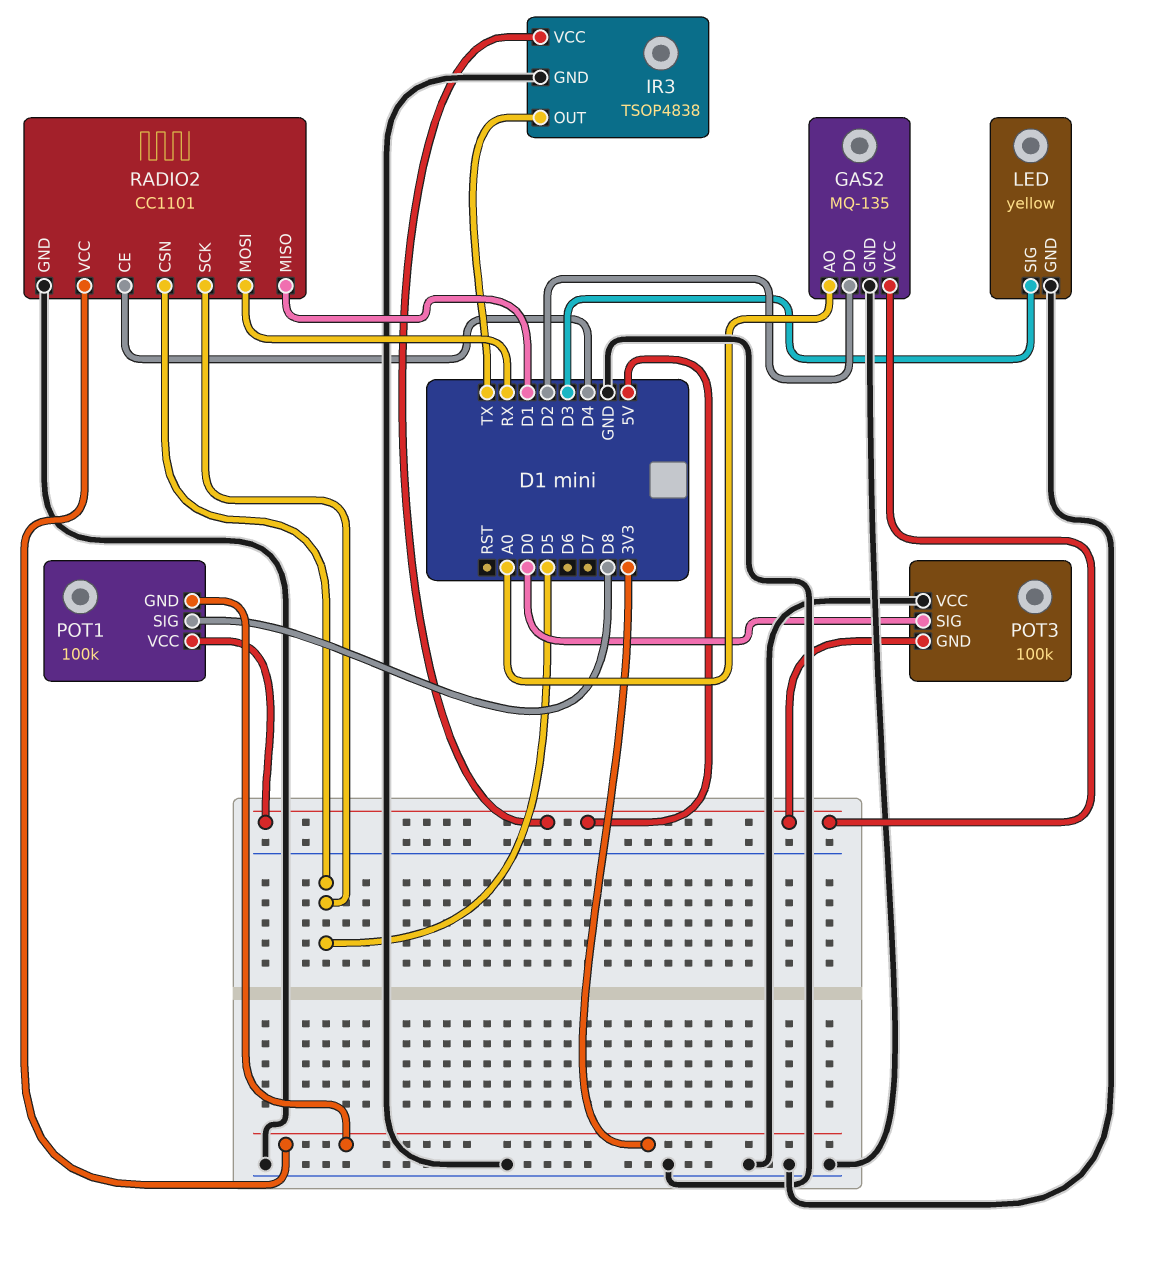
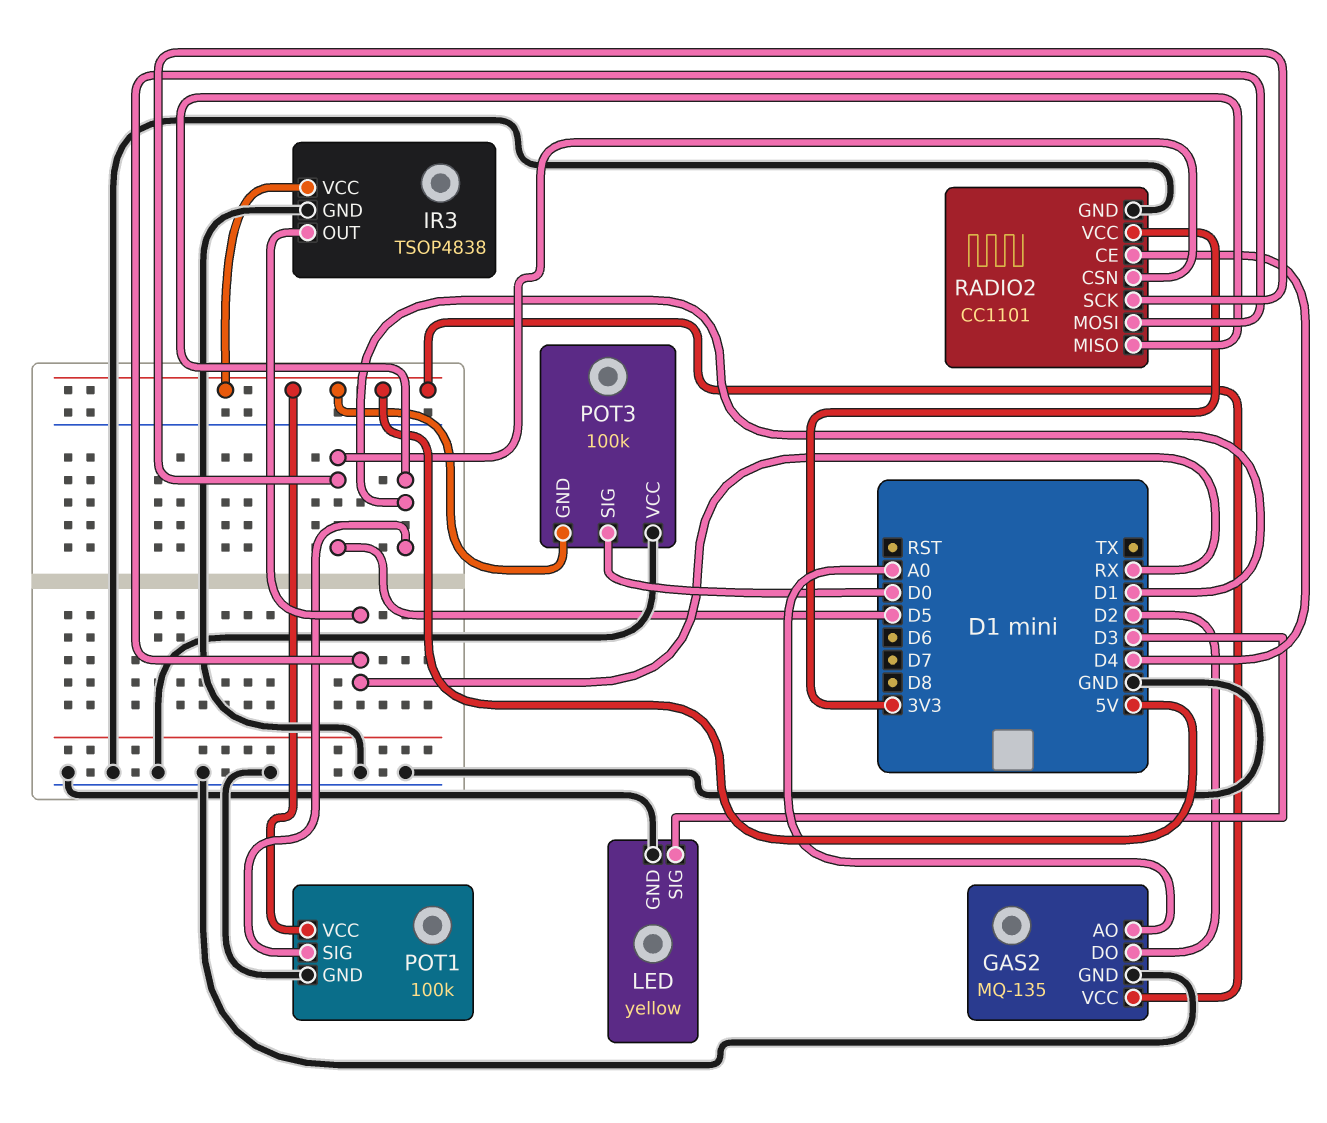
IR3 pin OUT: TX -> RX
POT1 pin GND: 3V3 -> GND
POT1 pin SIG: D8 -> D1

